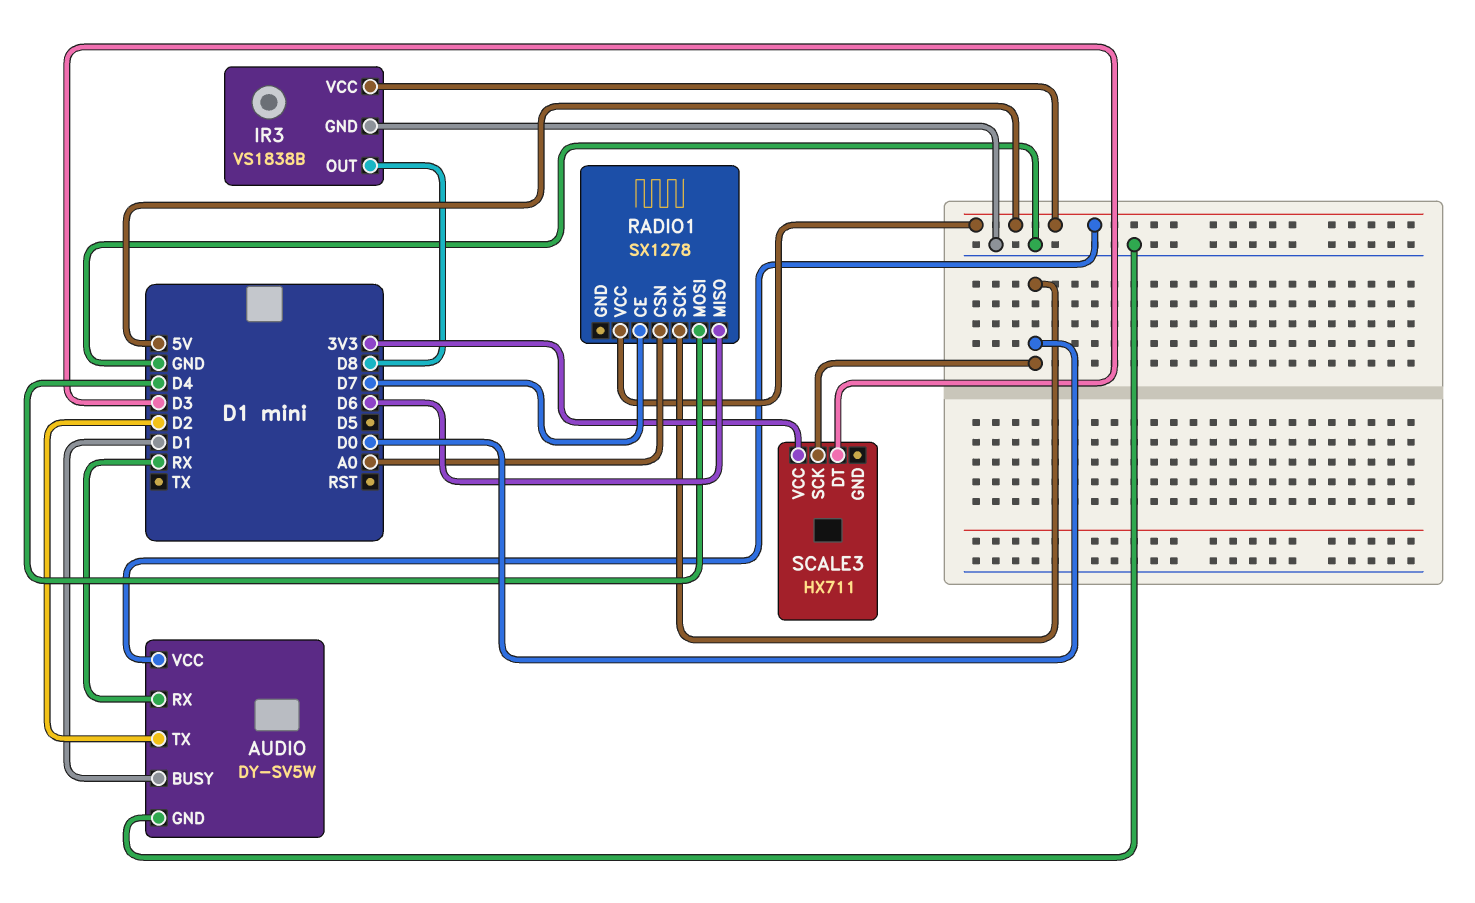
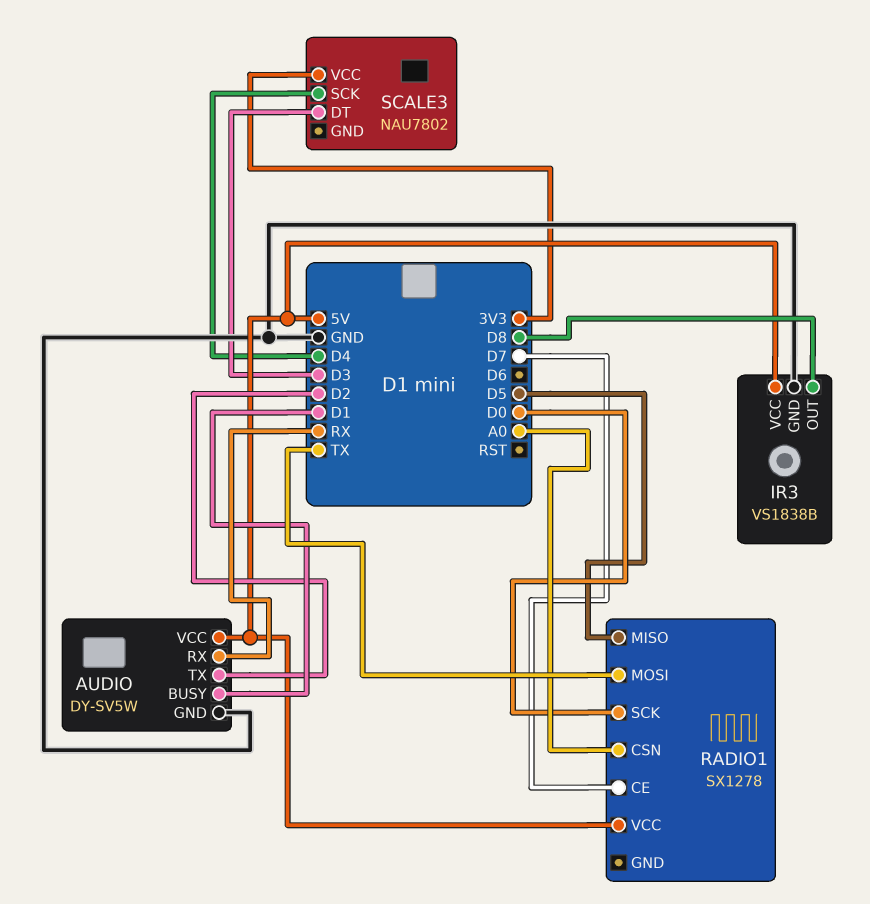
RADIO1 pin MISO: D6 -> D5
RADIO1 pin MOSI: D4 -> TX
SCALE3: HX711 -> NAU7802
SCALE3 pin SCK: D0 -> D4

